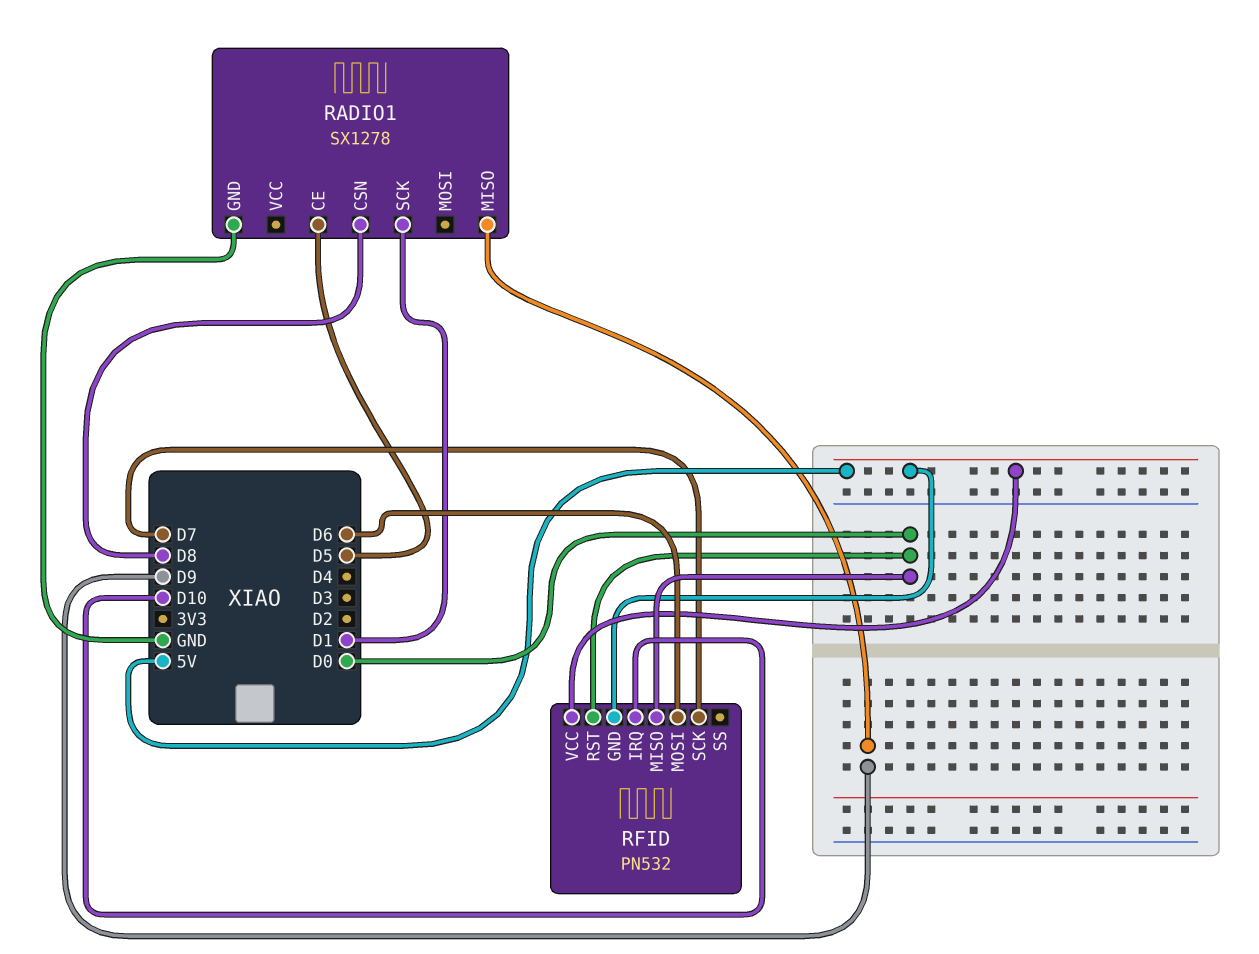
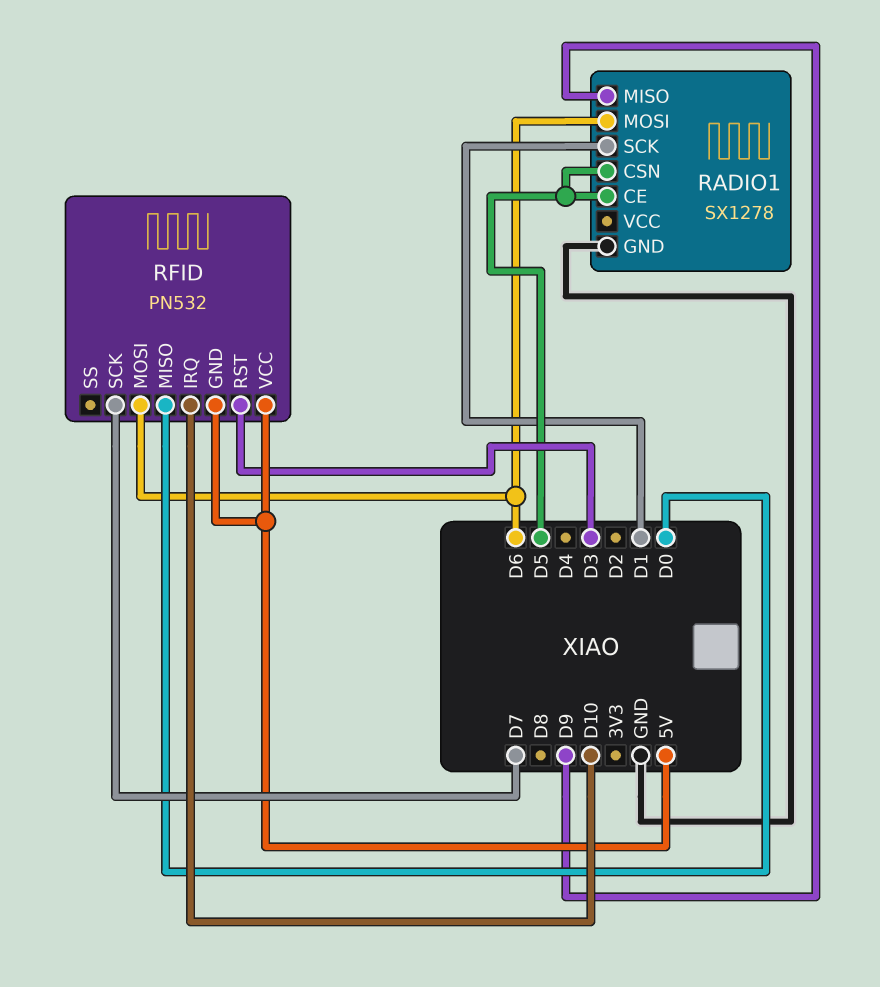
RADIO1 pin CSN: D8 -> D5
RADIO1 pin MOSI: none -> D6
RFID pin RST: D0 -> D3

